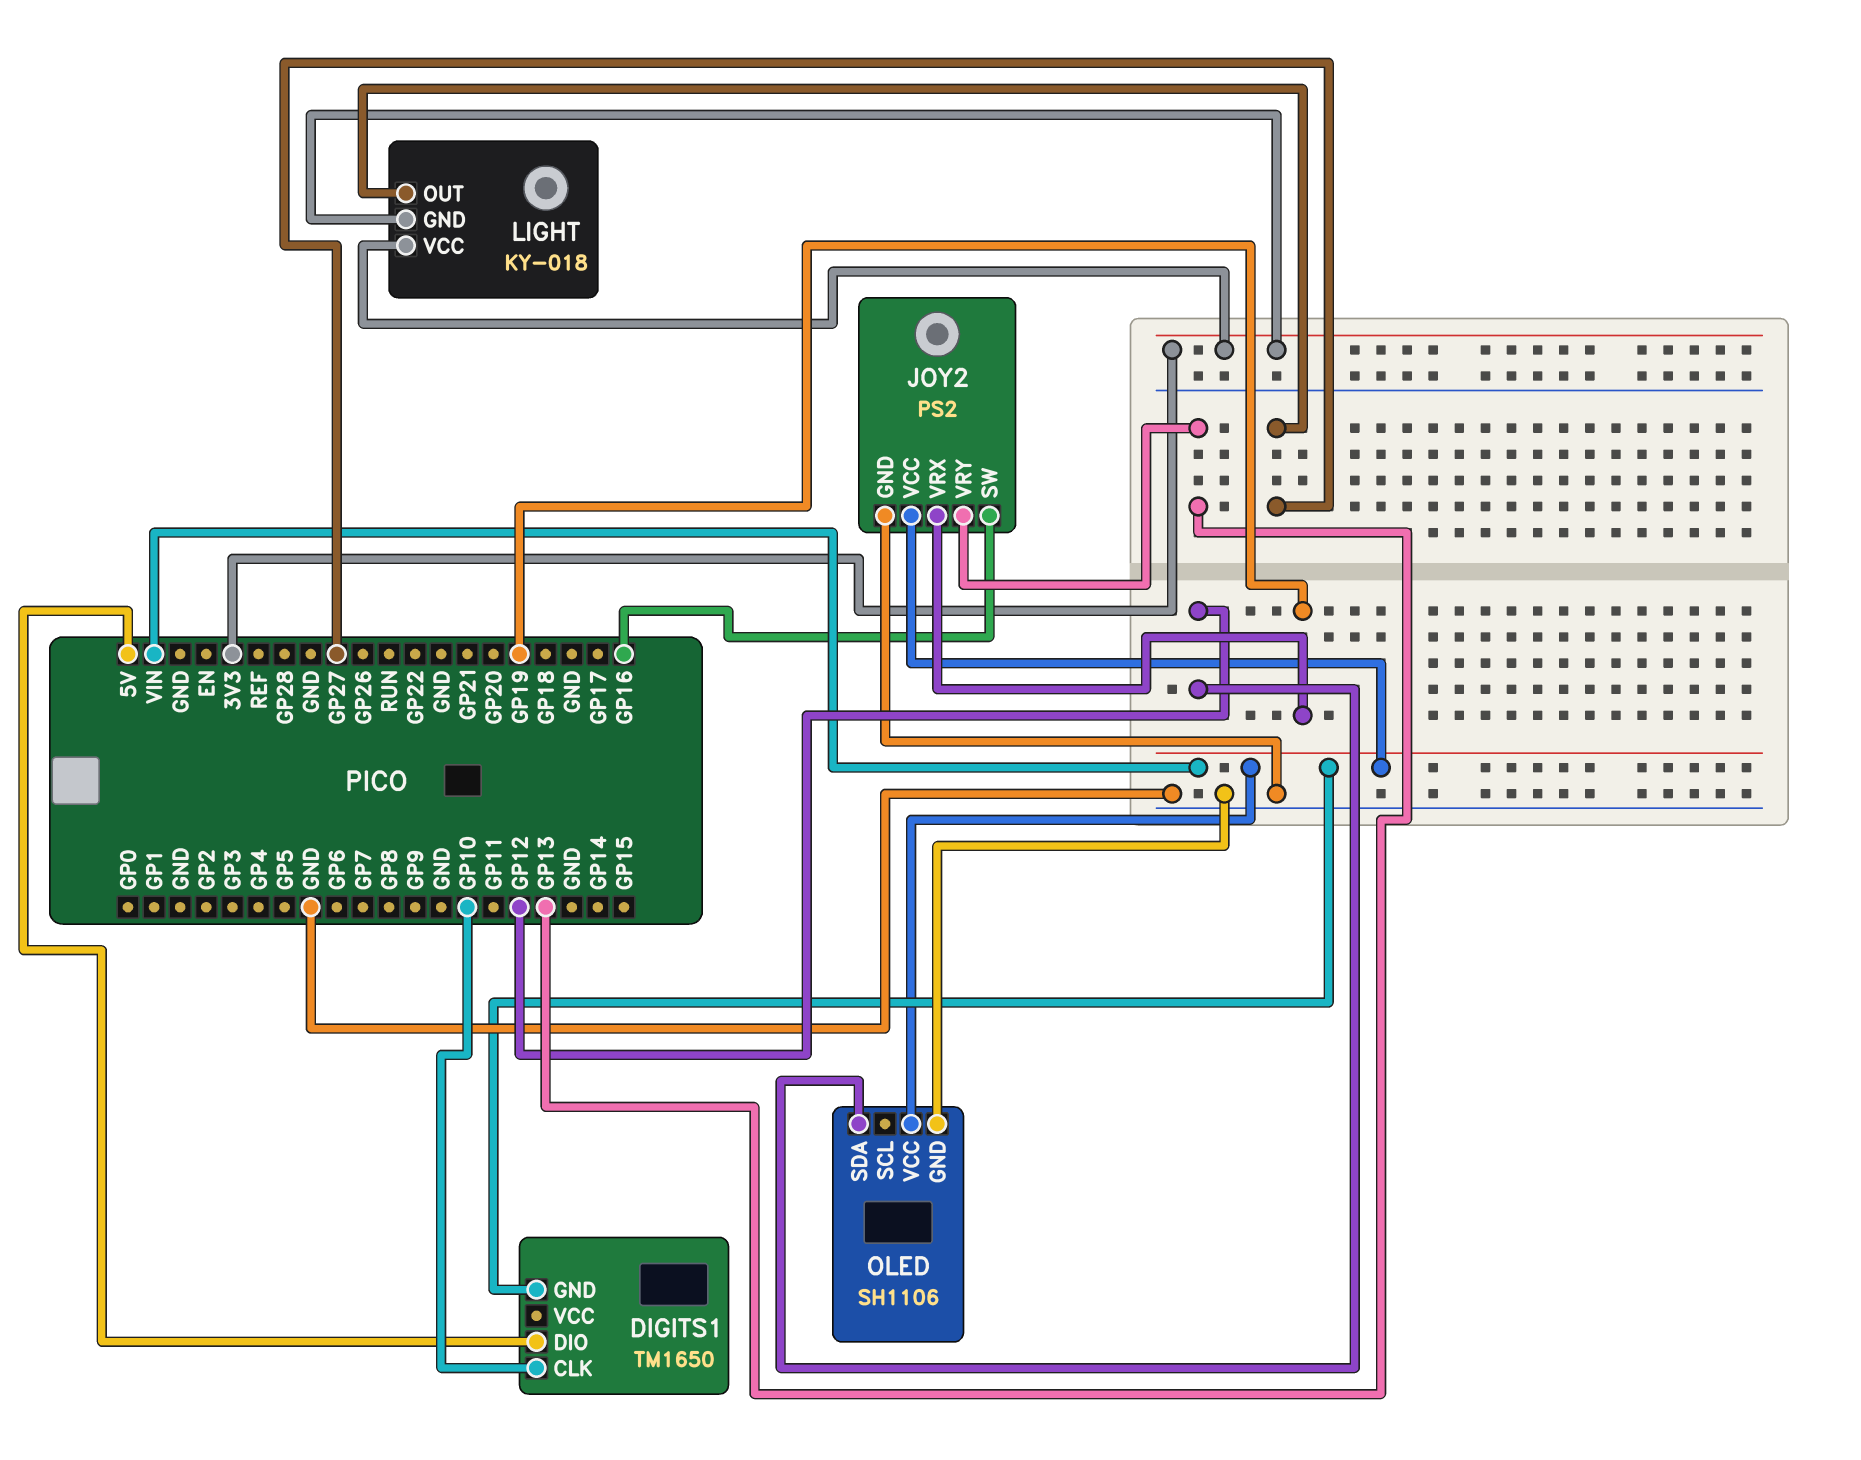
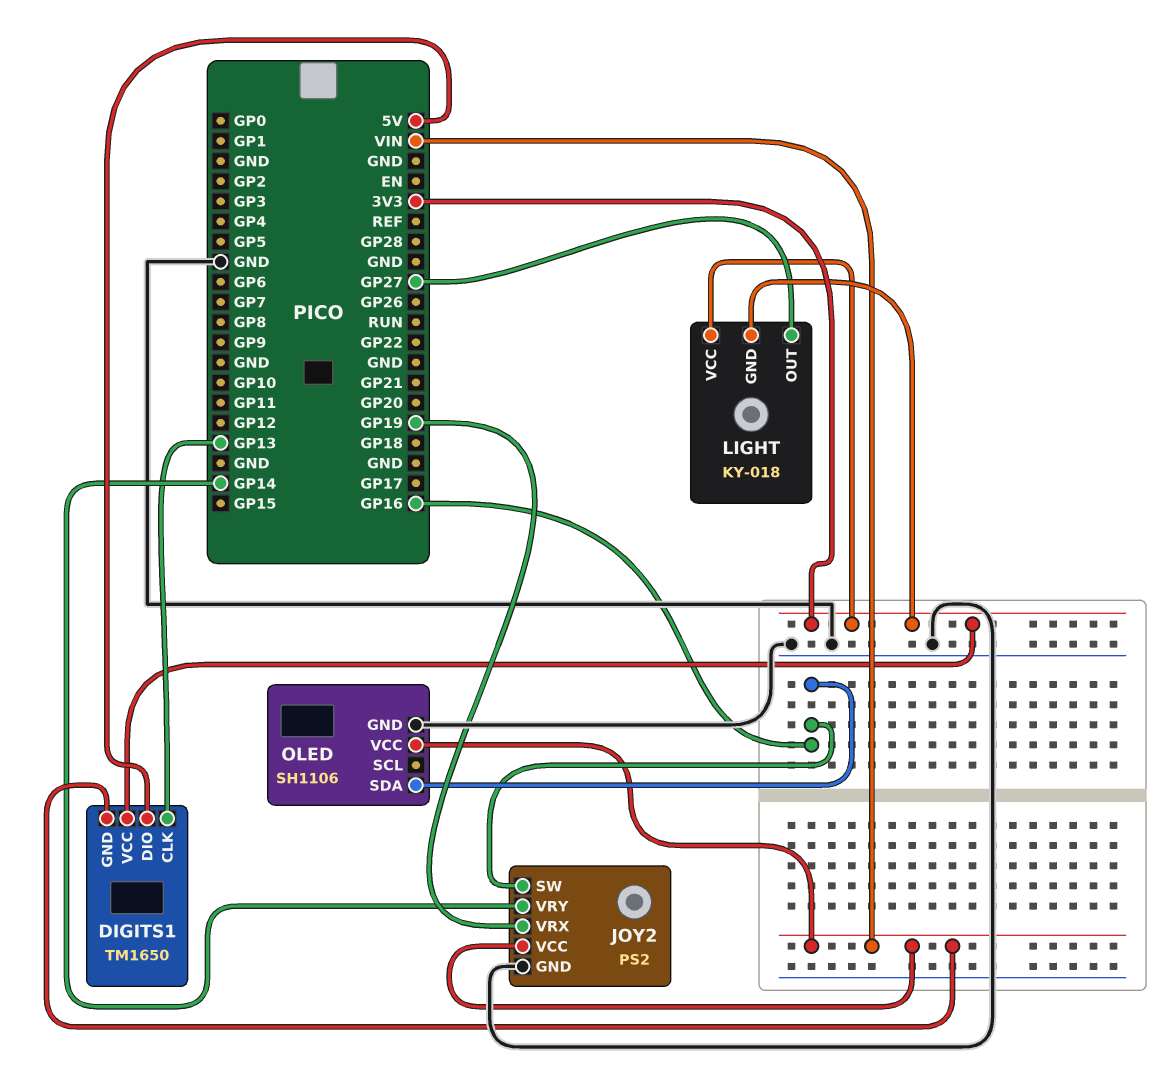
DIGITS1 pin CLK: GP10 -> GP13
DIGITS1 pin VCC: none -> 3V3
JOY2 pin VRY: GP13 -> GP14
OLED pin SDA: GP12 -> GP16

